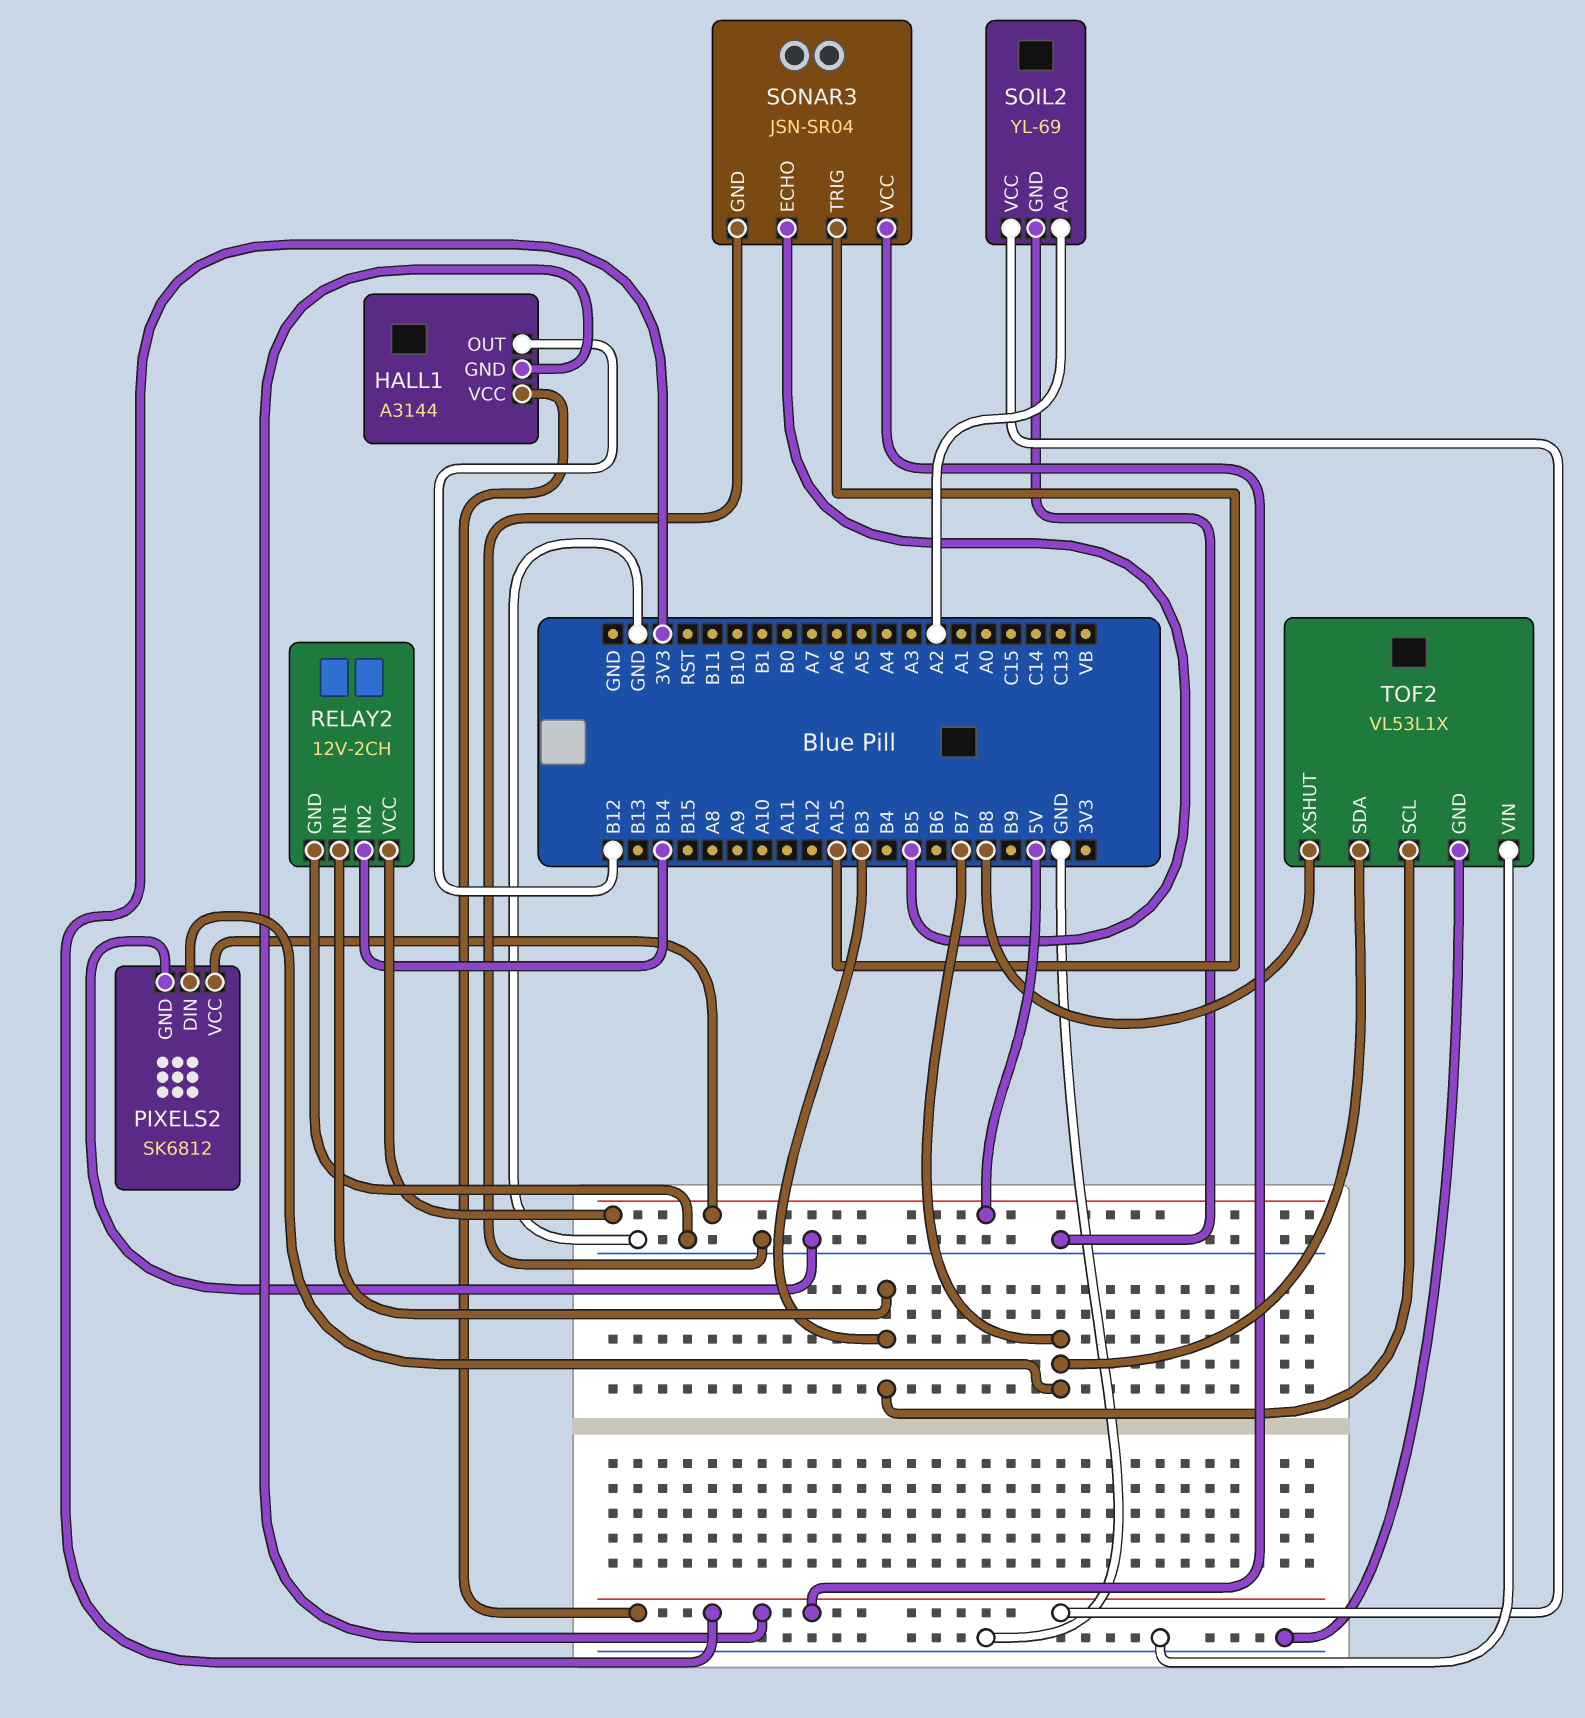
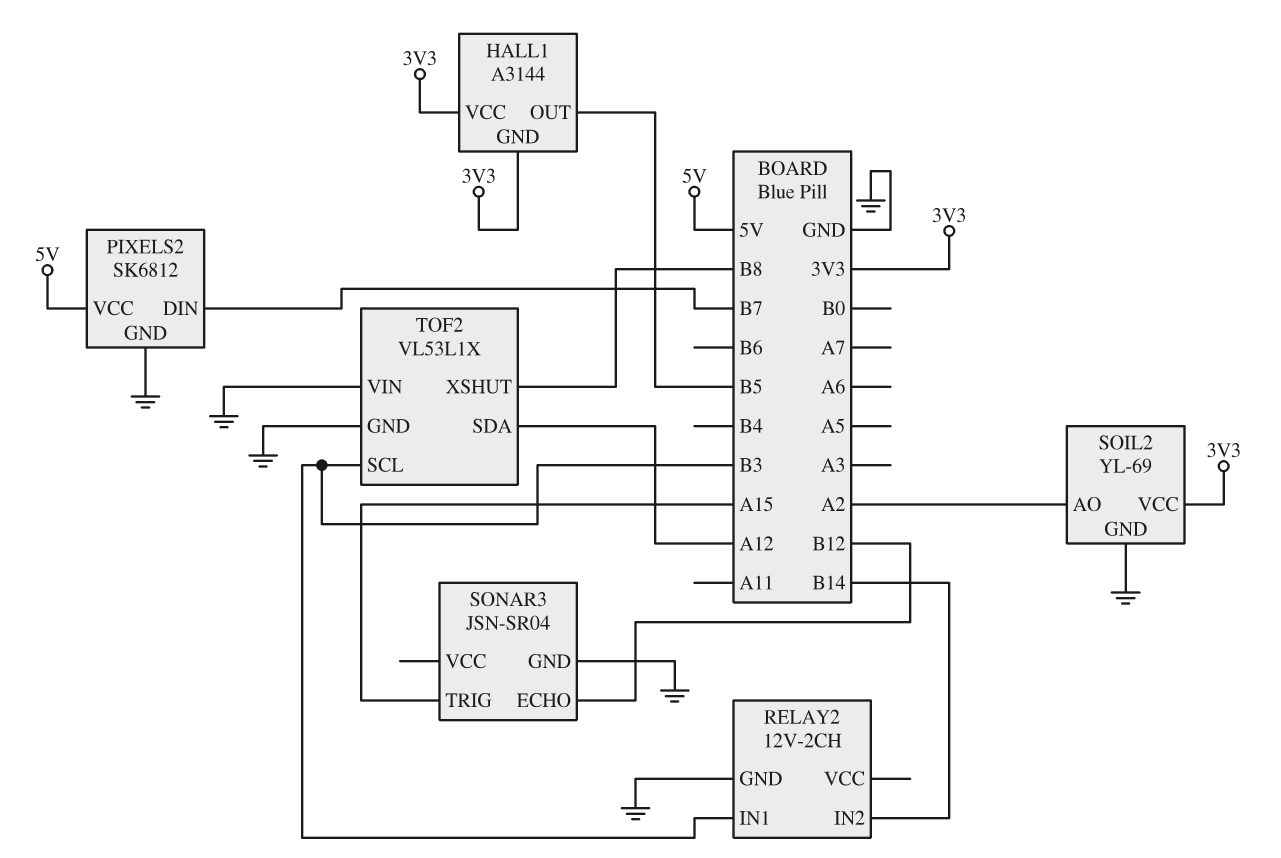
HALL1 pin OUT: B12 -> B5
RELAY2 pin VCC: 5V -> none
SONAR3 pin ECHO: B5 -> B12
SONAR3 pin VCC: 3V3 -> none
TOF2 pin SDA: B7 -> A12

